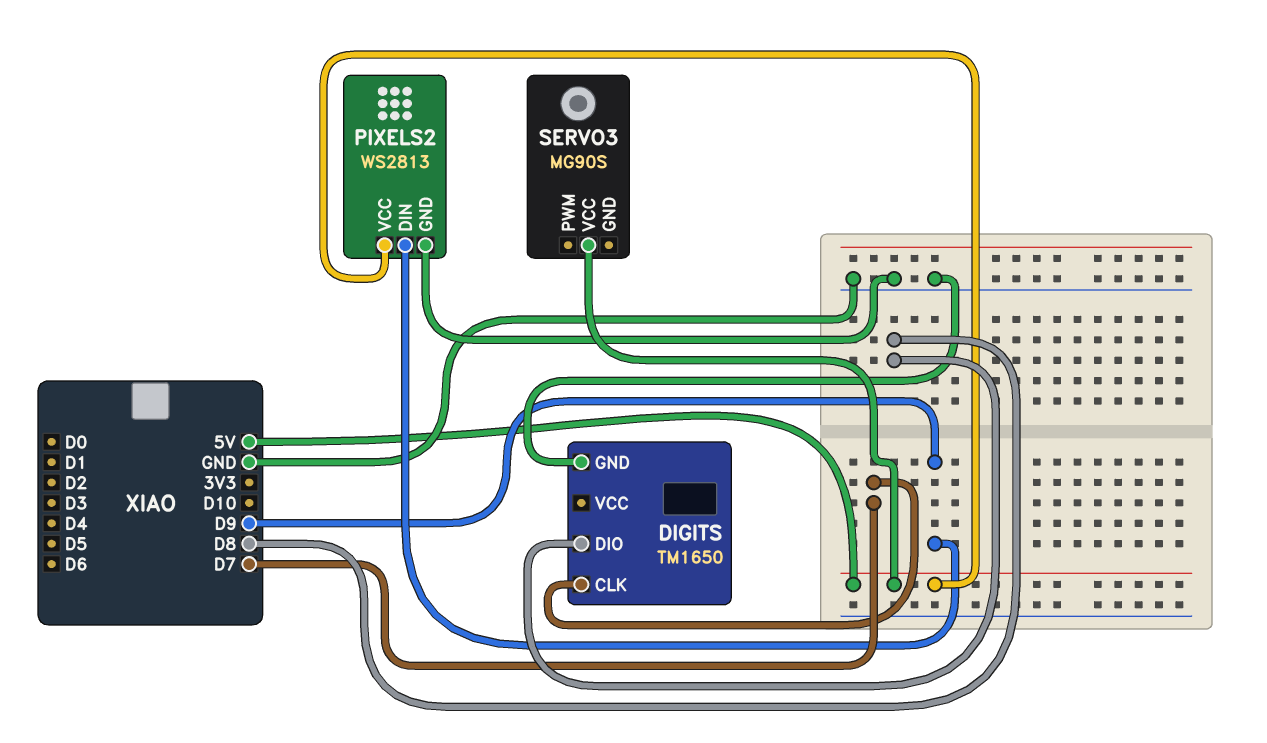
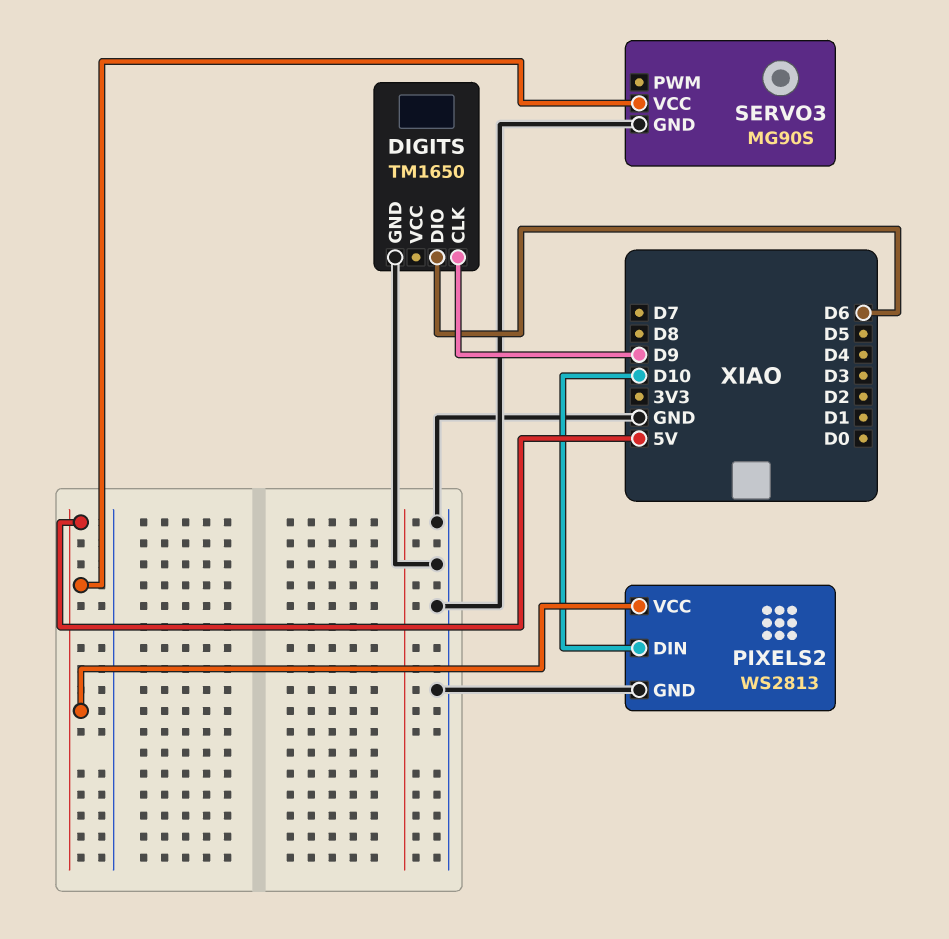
DIGITS pin CLK: D7 -> D9
DIGITS pin DIO: D8 -> D6
PIXELS2 pin DIN: D9 -> D10
SERVO3 pin GND: none -> GND

